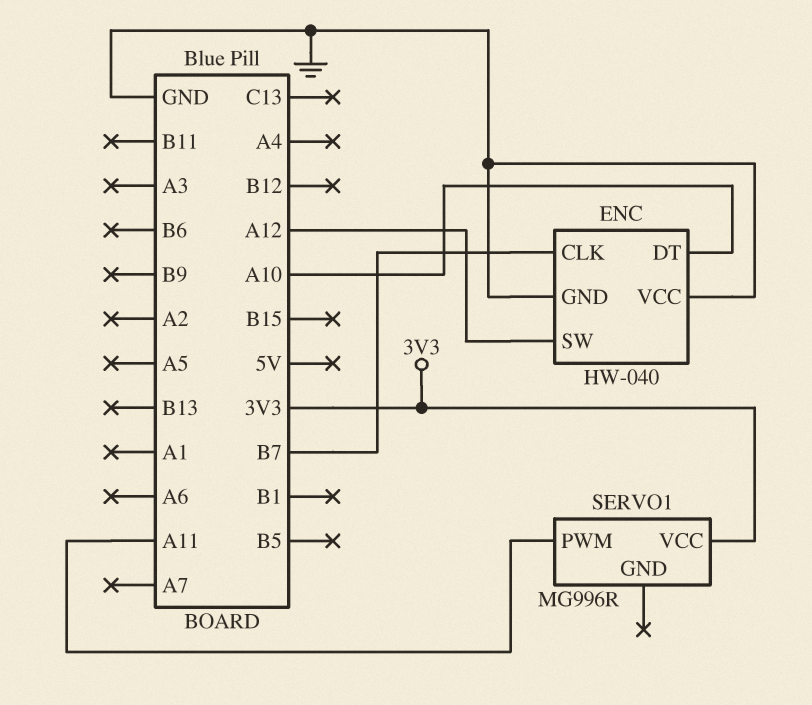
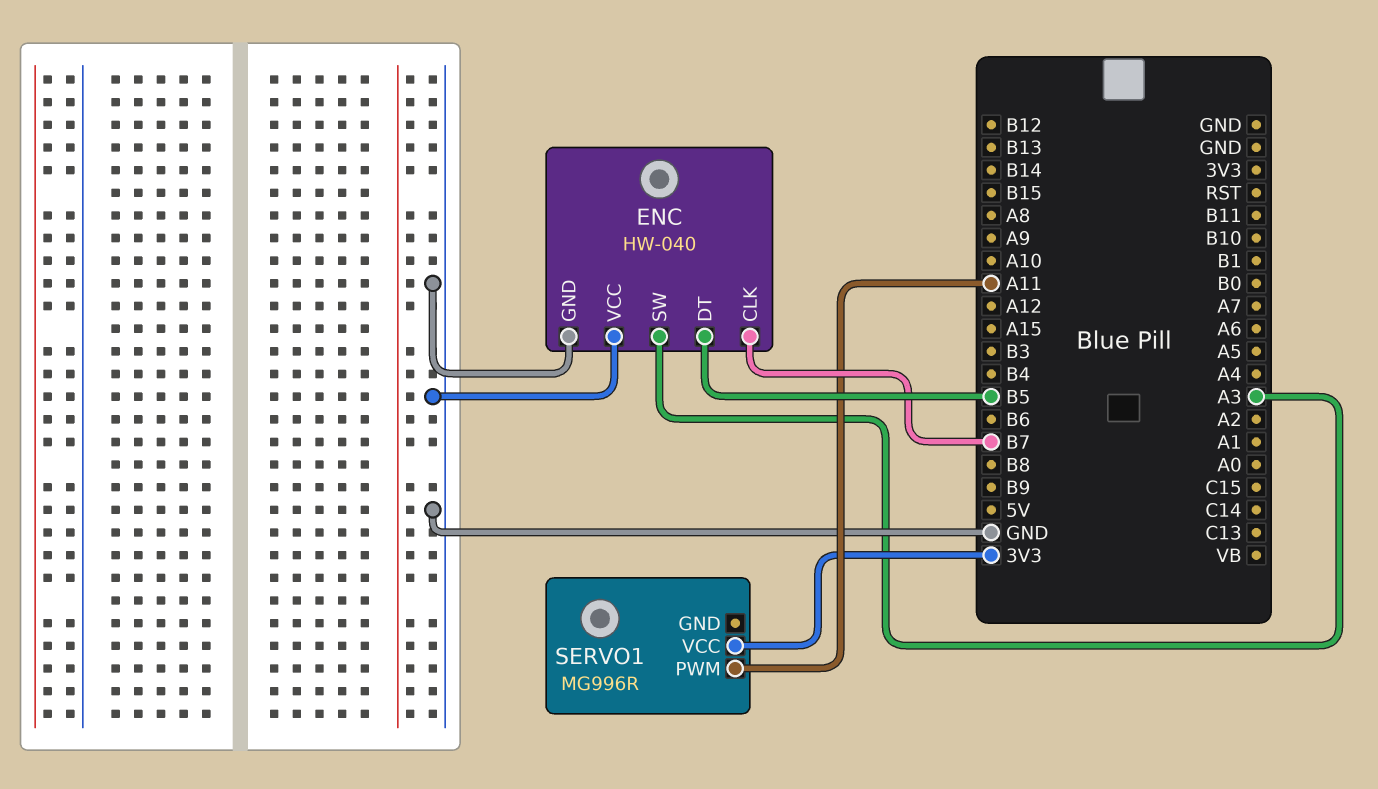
ENC pin DT: A10 -> B5
ENC pin SW: A12 -> A3

